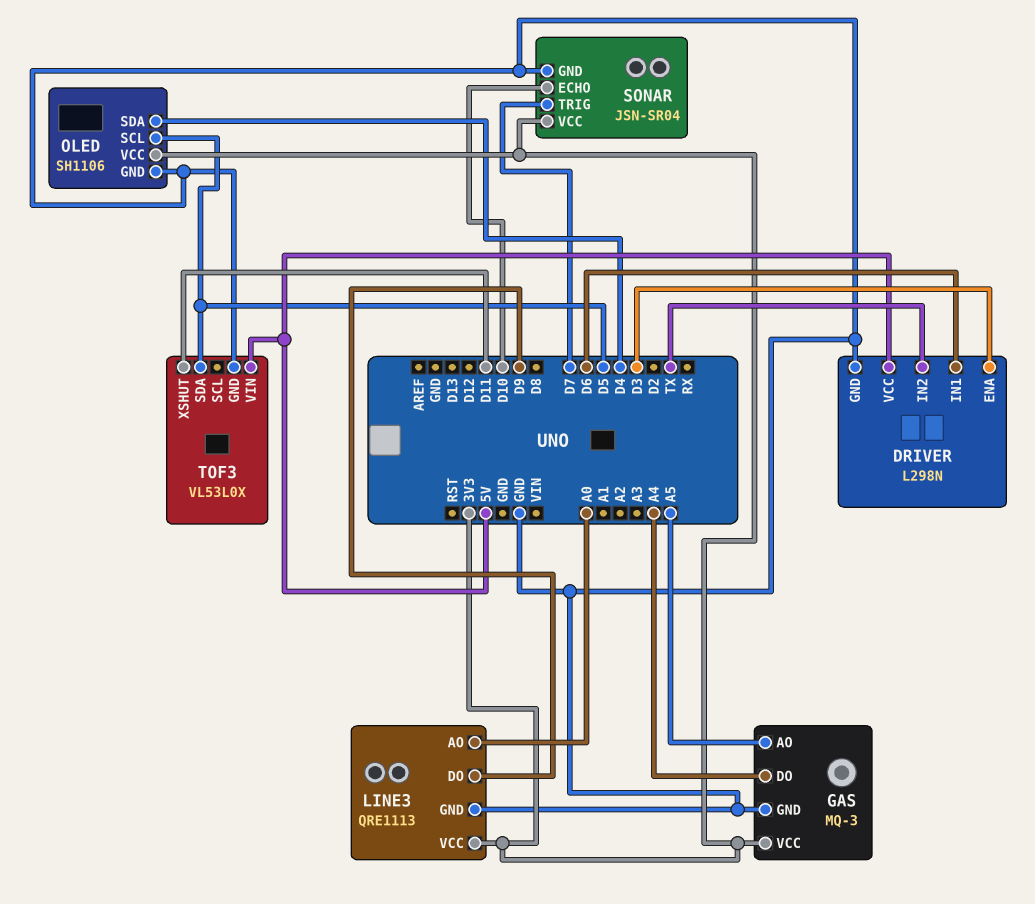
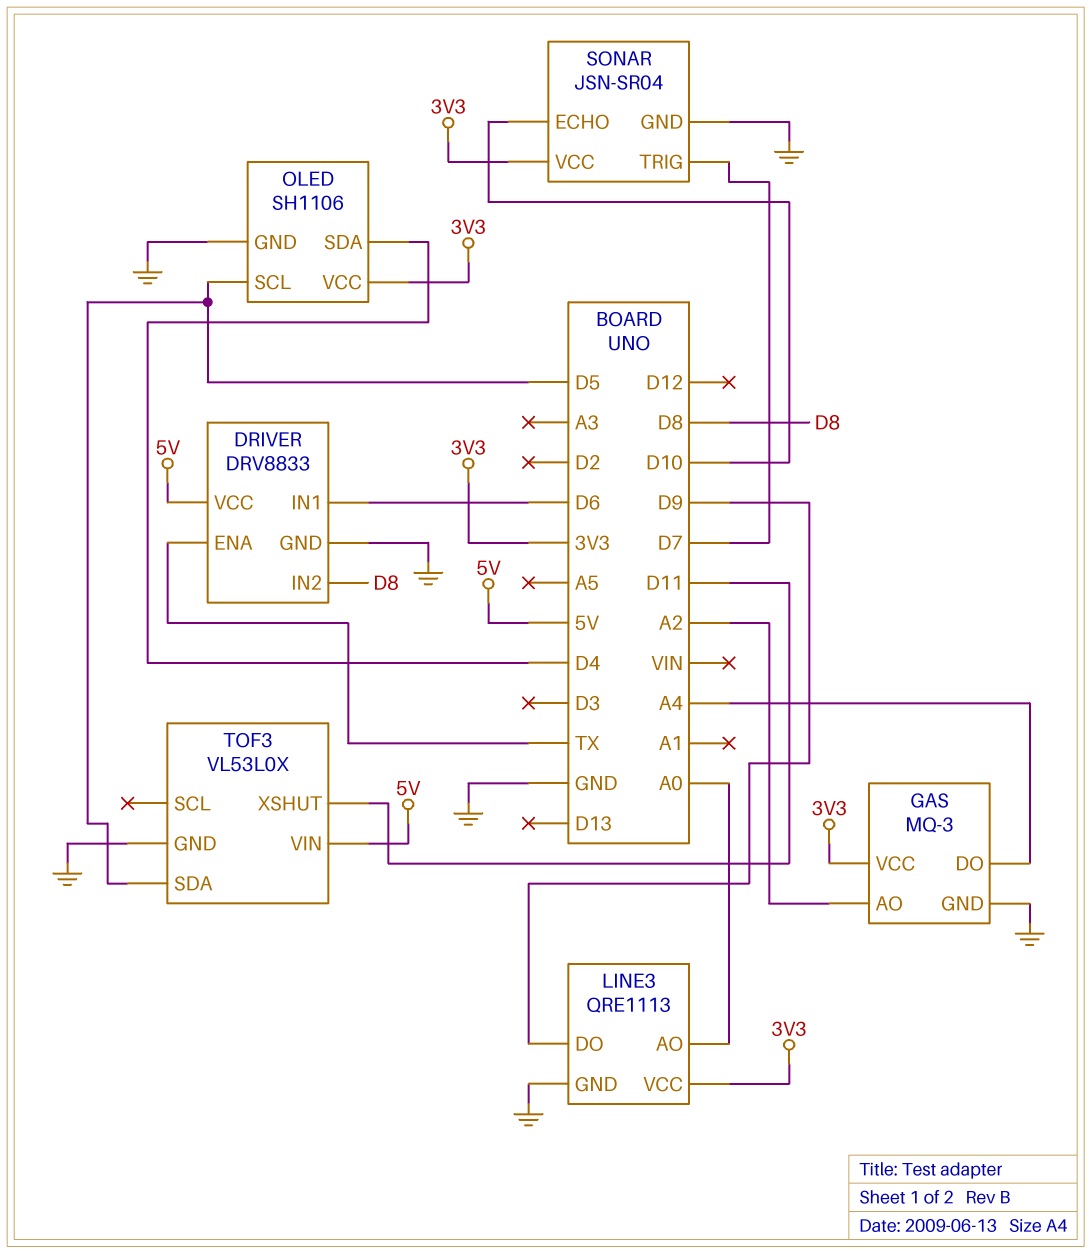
DRIVER: L298N -> DRV8833
DRIVER pin ENA: D3 -> TX
DRIVER pin IN2: TX -> D8
GAS pin AO: A5 -> A2

